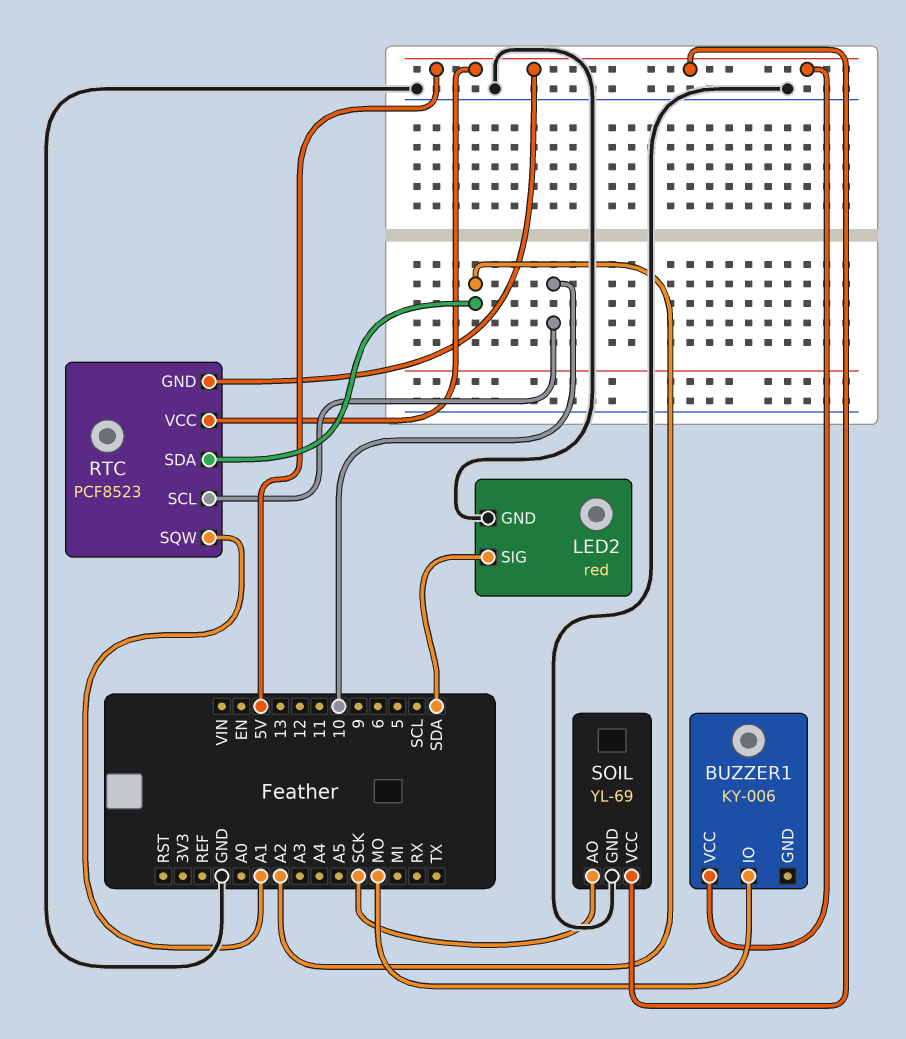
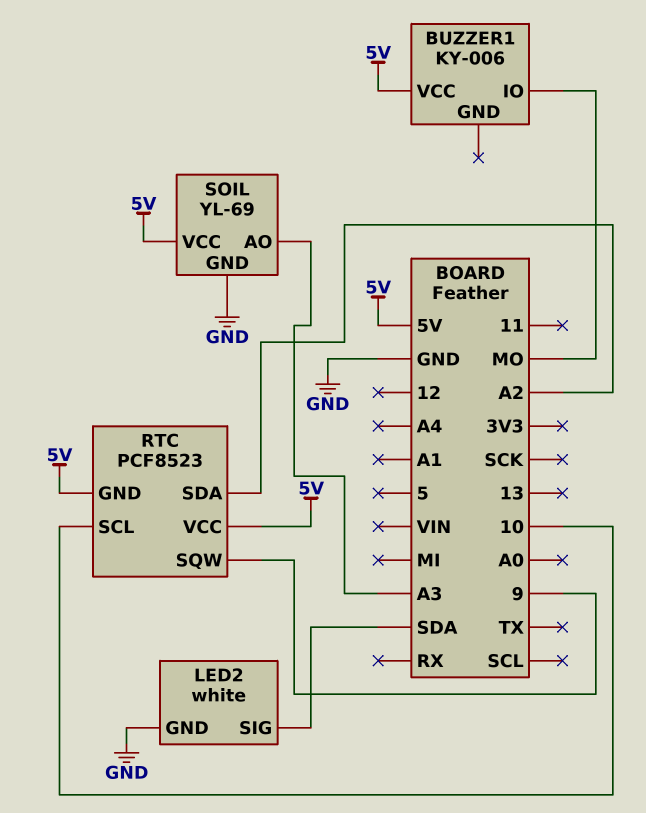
LED2: red -> white
RTC pin SQW: A1 -> 9
SOIL pin AO: SCK -> A3

